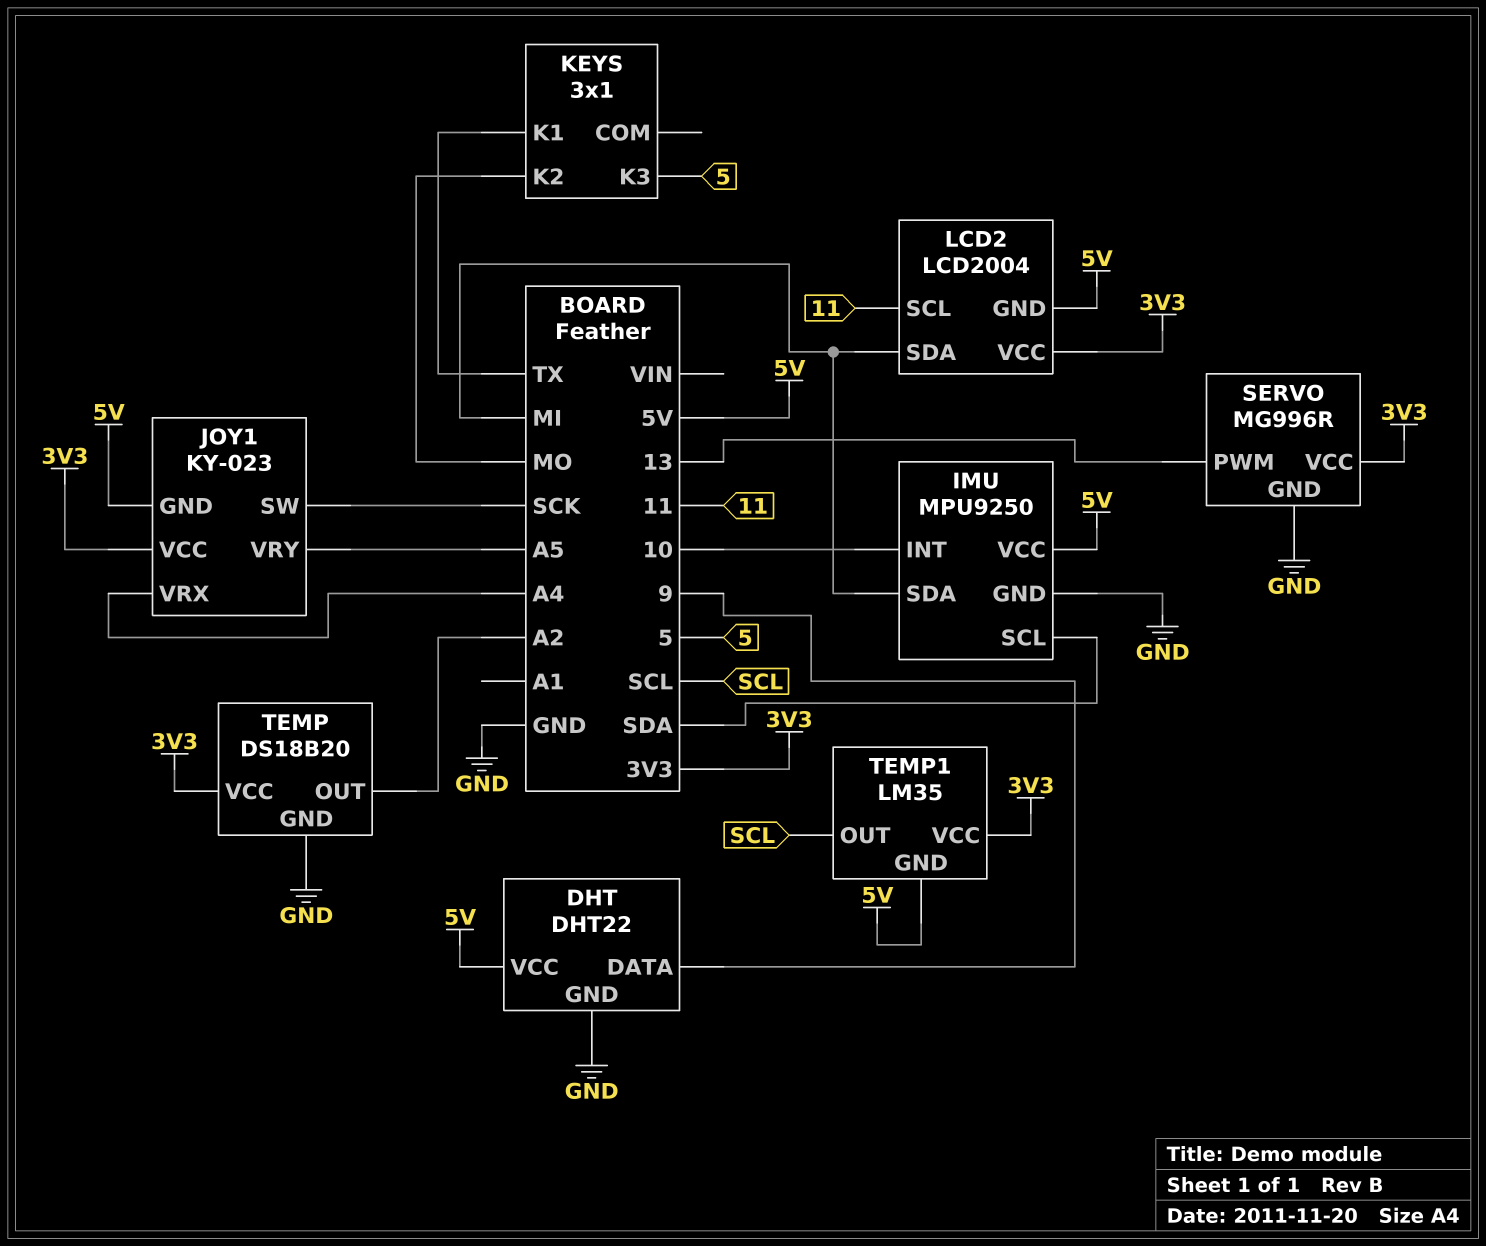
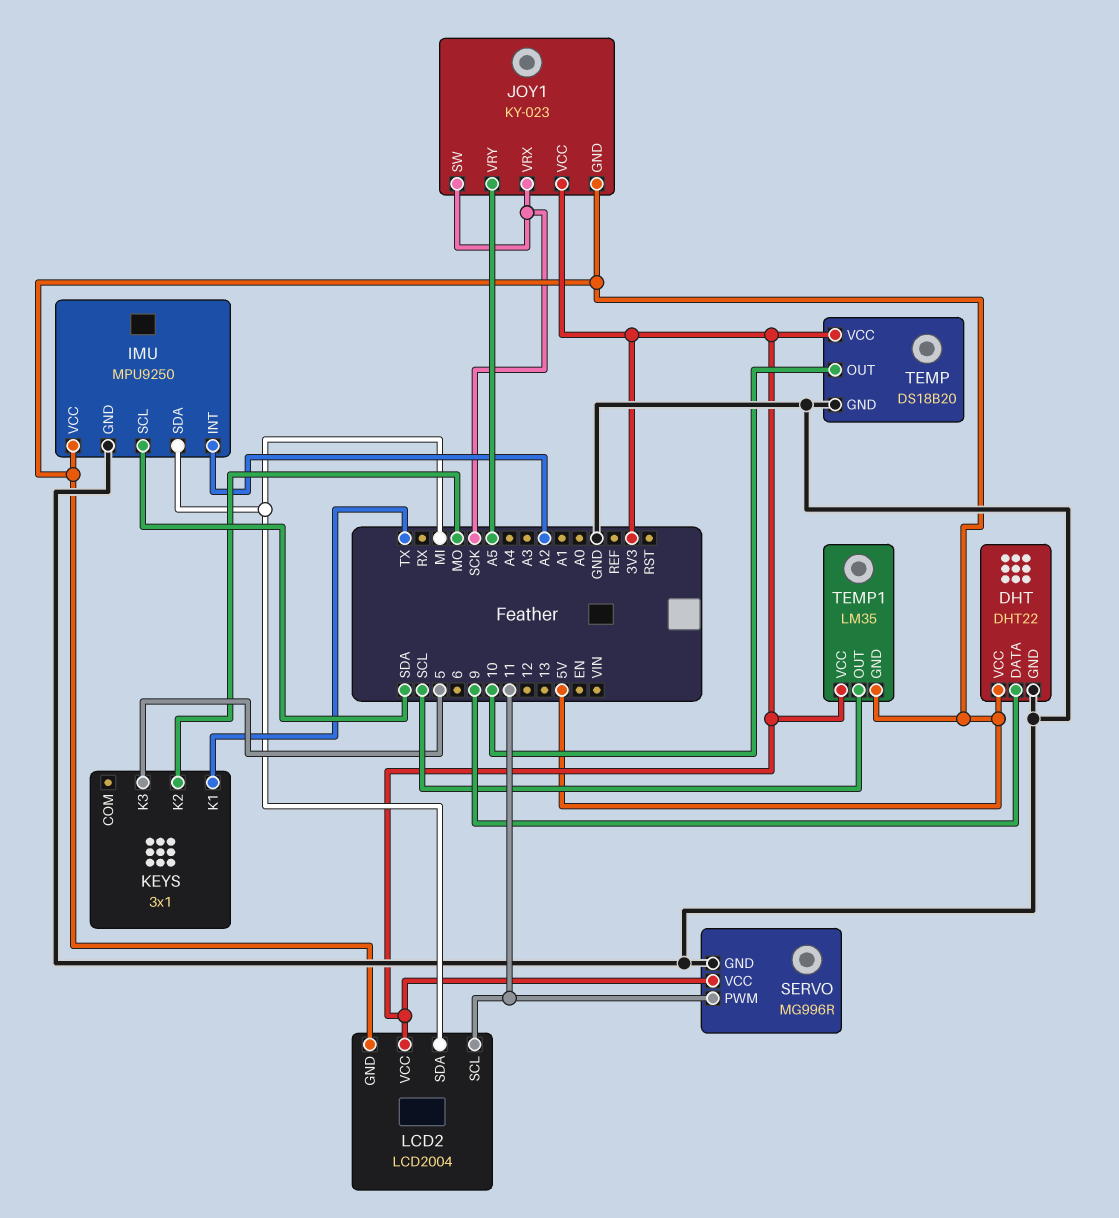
IMU pin INT: 10 -> A2
JOY1 pin VRX: A4 -> SCK
SERVO pin PWM: 13 -> 11
TEMP pin OUT: A2 -> 10

